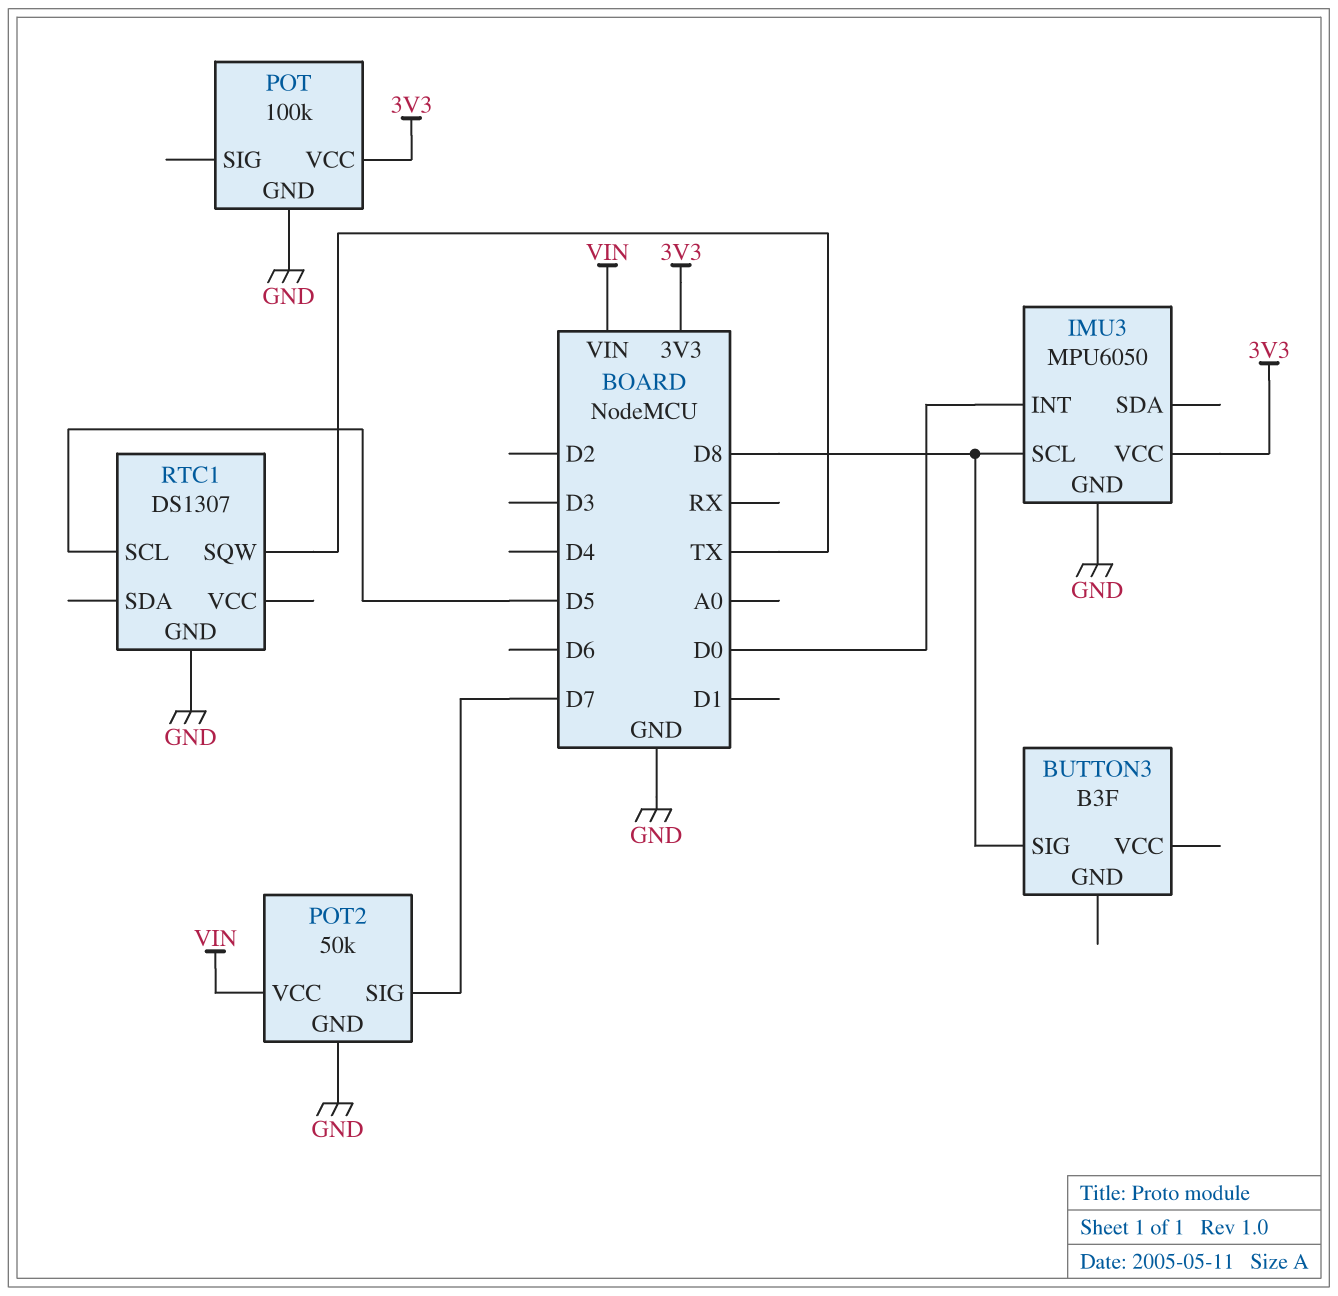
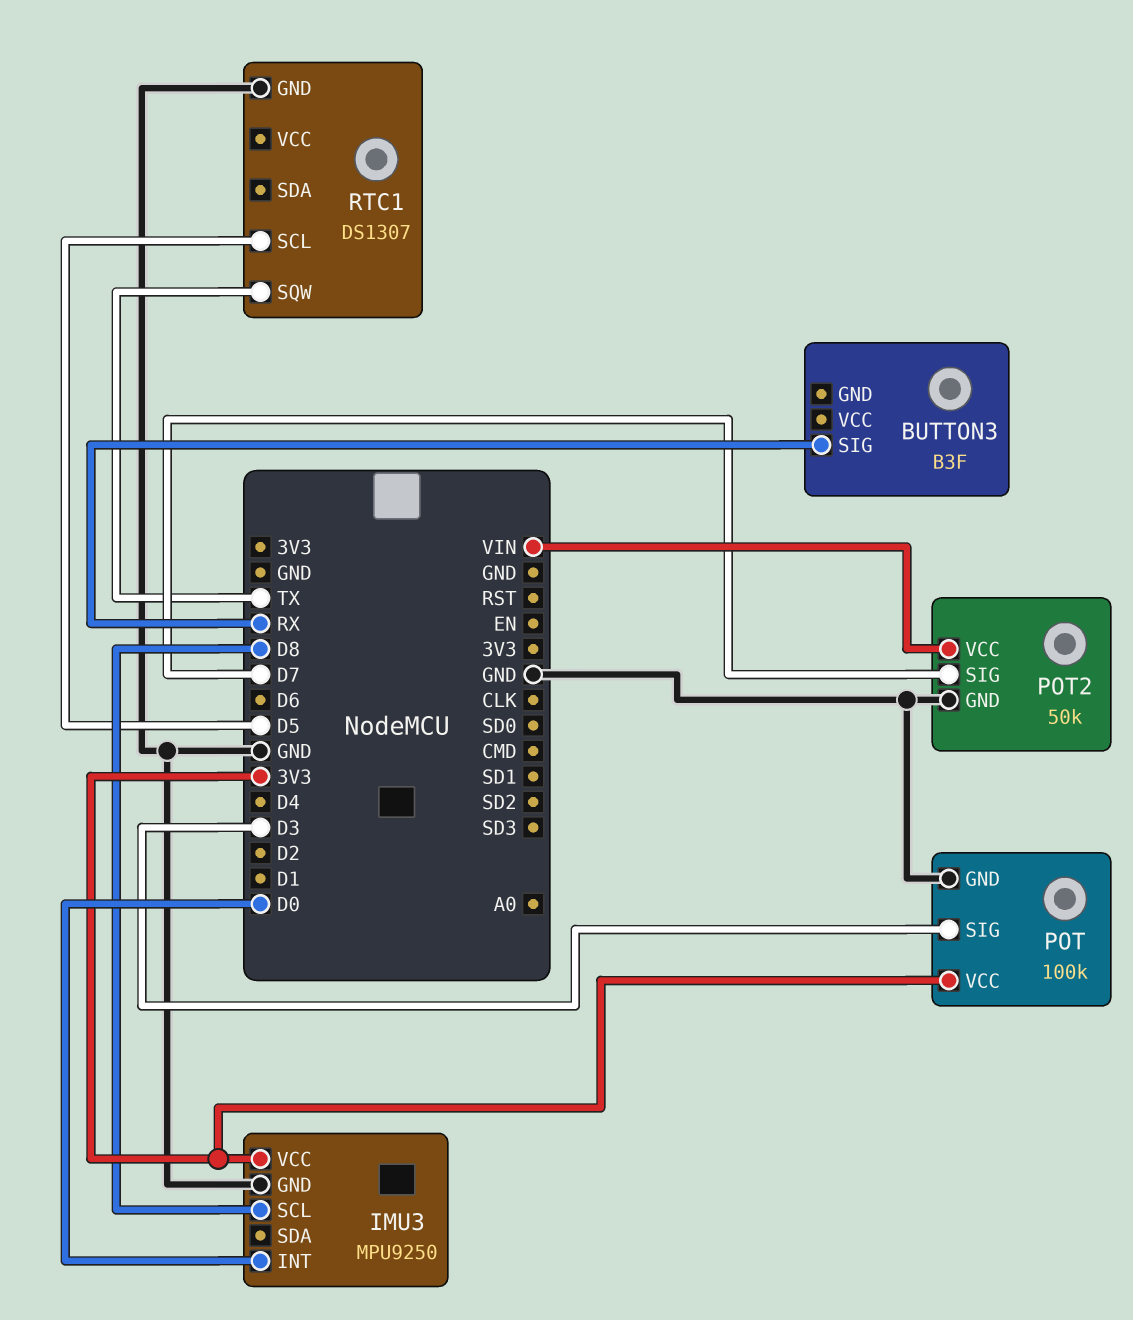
BUTTON3 pin SIG: D8 -> RX
IMU3: MPU6050 -> MPU9250
POT pin SIG: none -> D3

